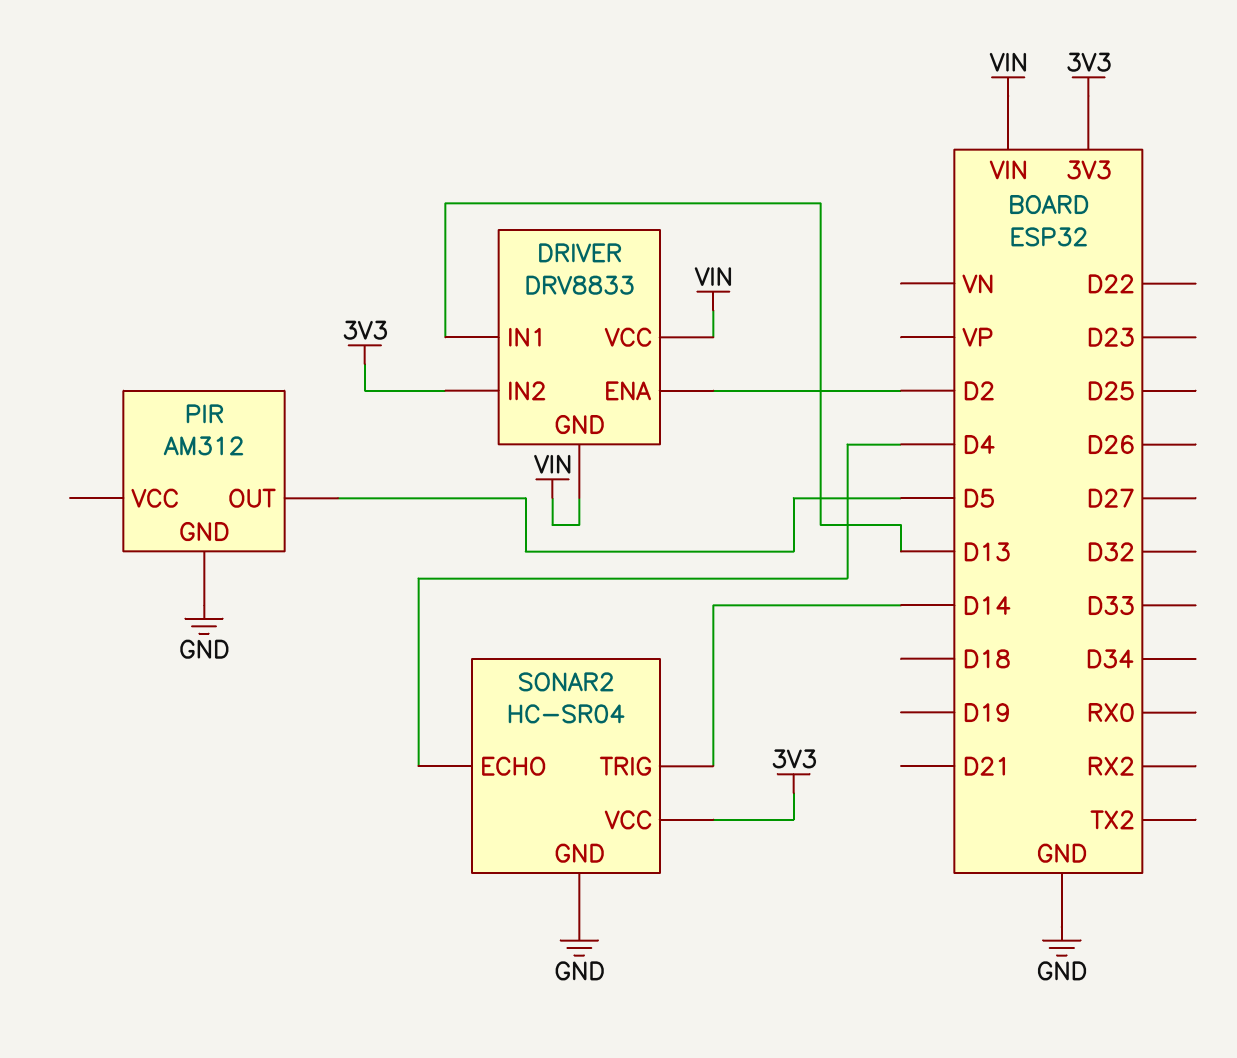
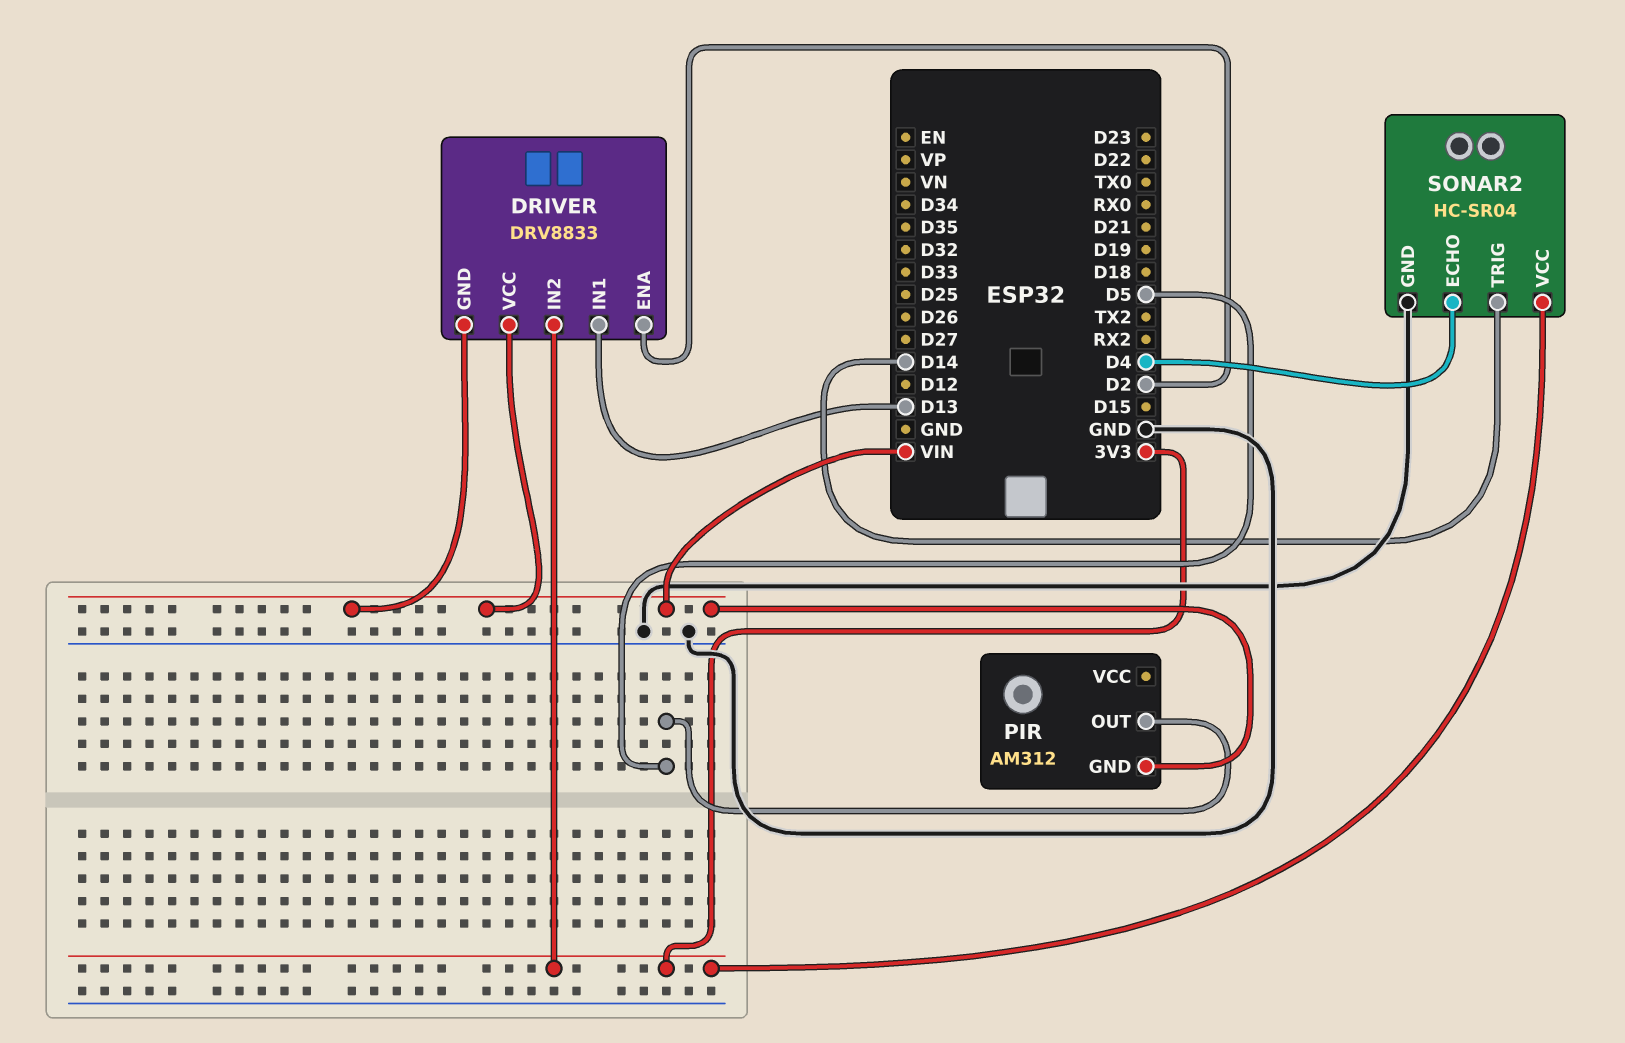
PIR pin GND: GND -> VIN

